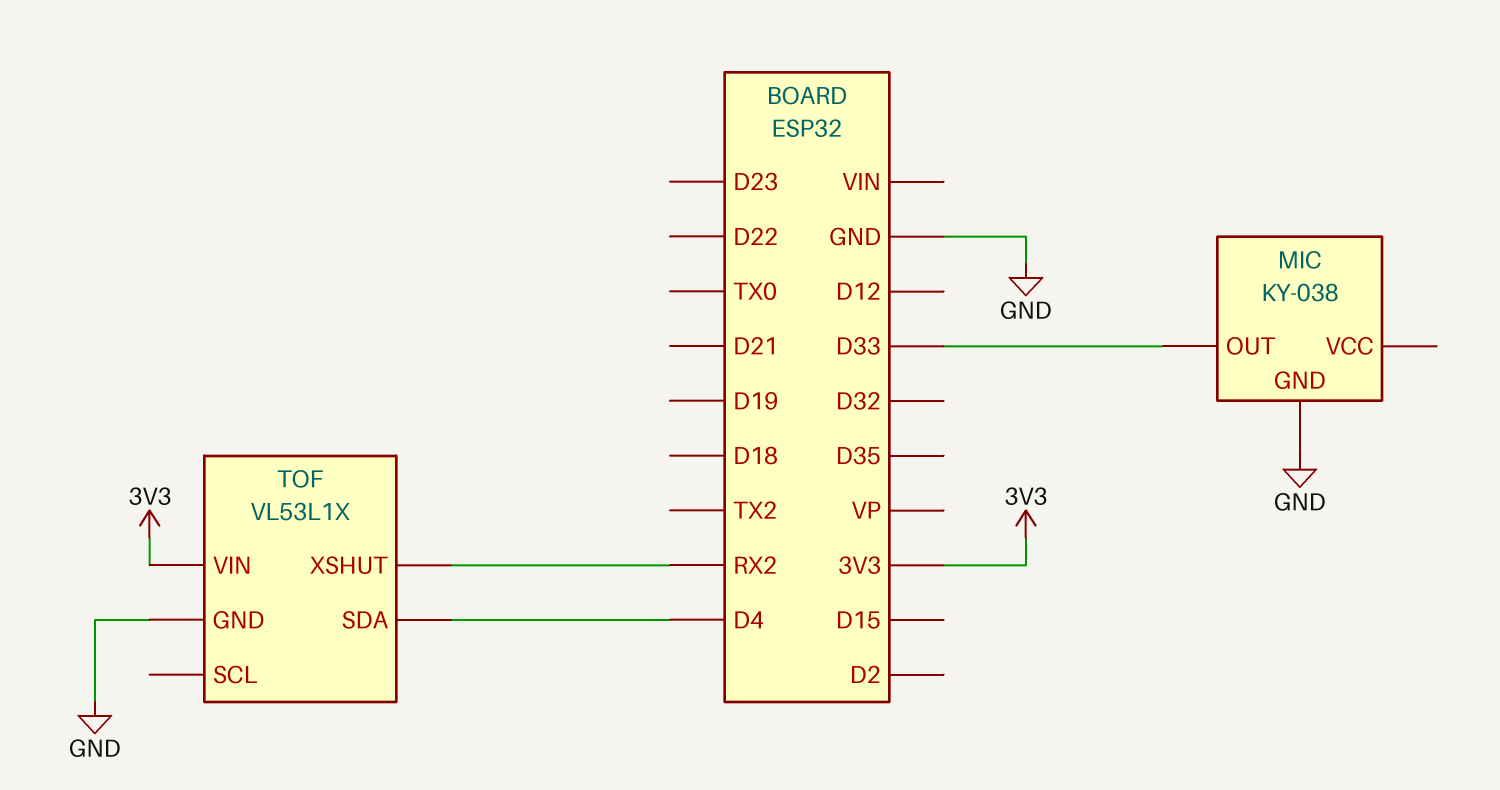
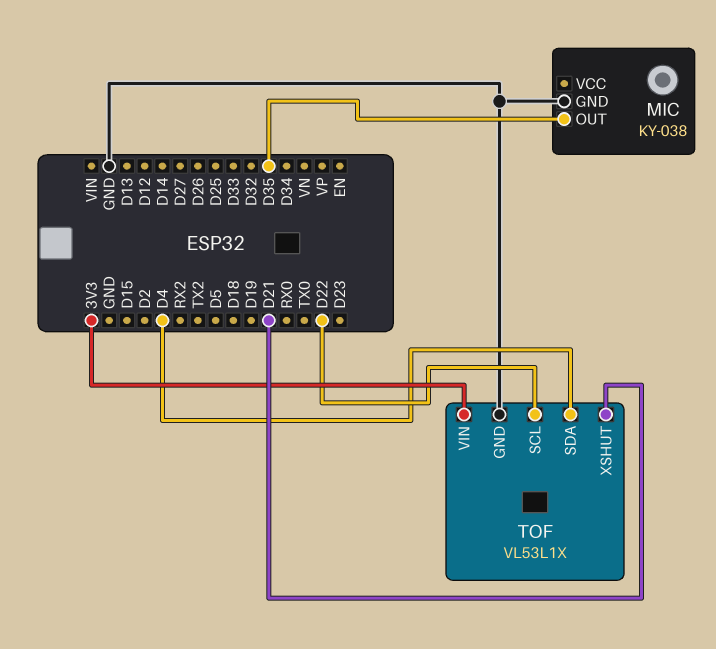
MIC pin OUT: D33 -> D35
TOF pin SCL: none -> D22
TOF pin XSHUT: RX2 -> D21

